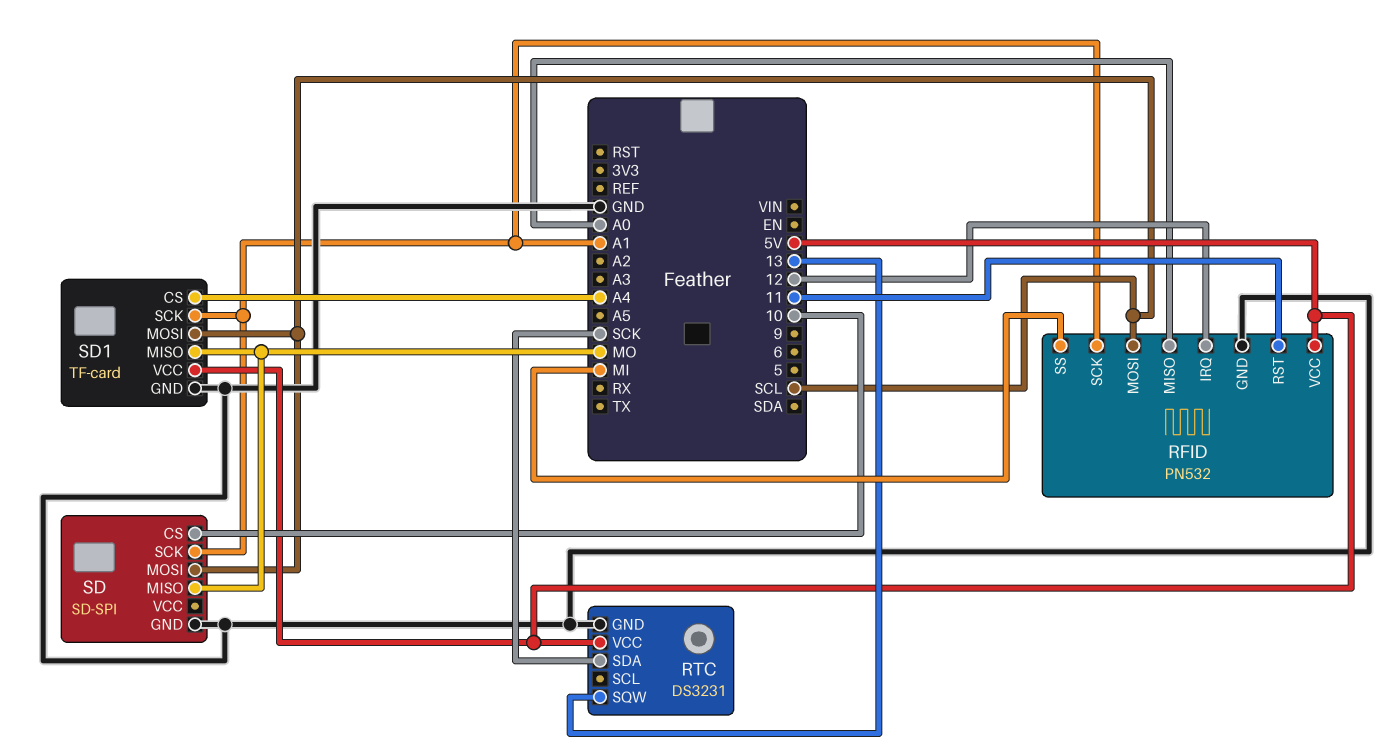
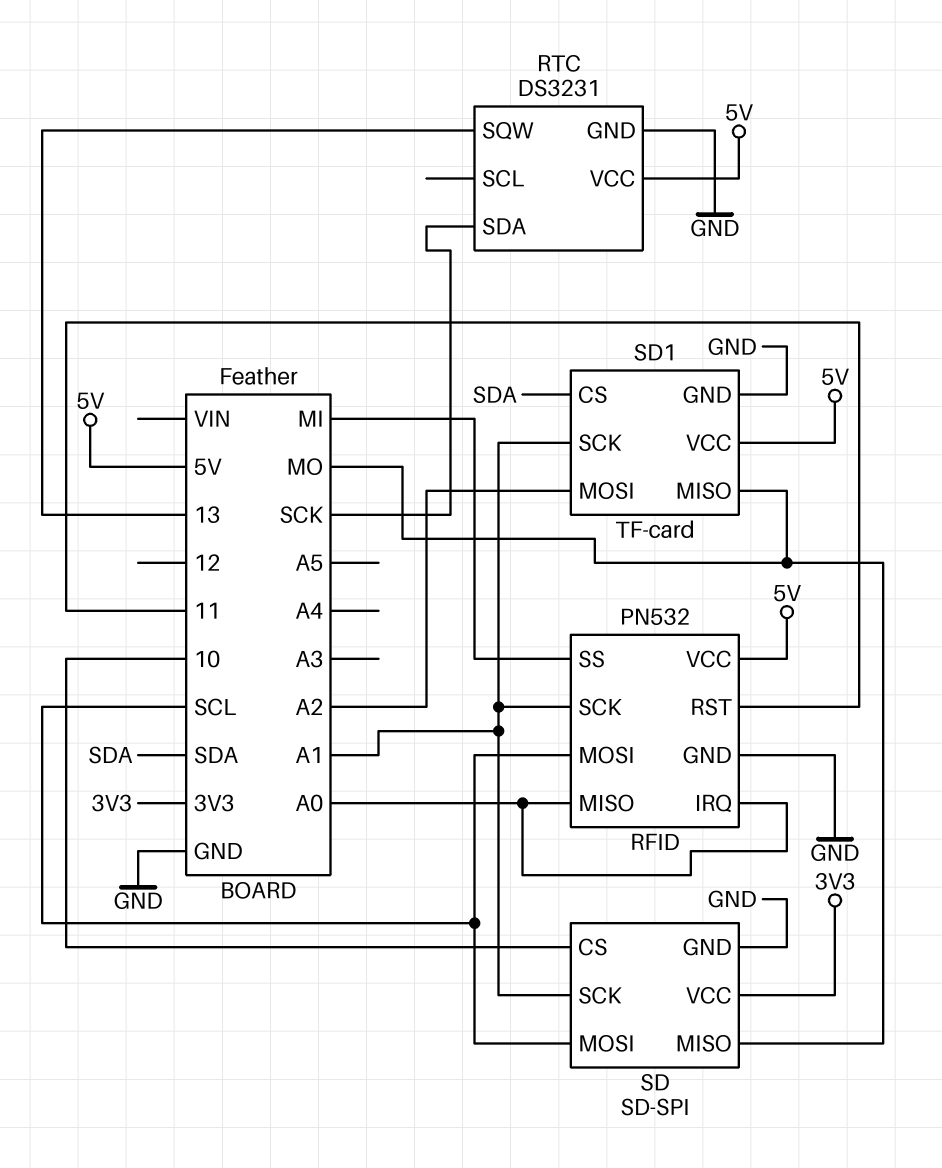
RFID pin IRQ: 12 -> A0
SD pin VCC: none -> 3V3
SD1 pin CS: A4 -> SDA
SD1 pin MOSI: SCL -> A2

